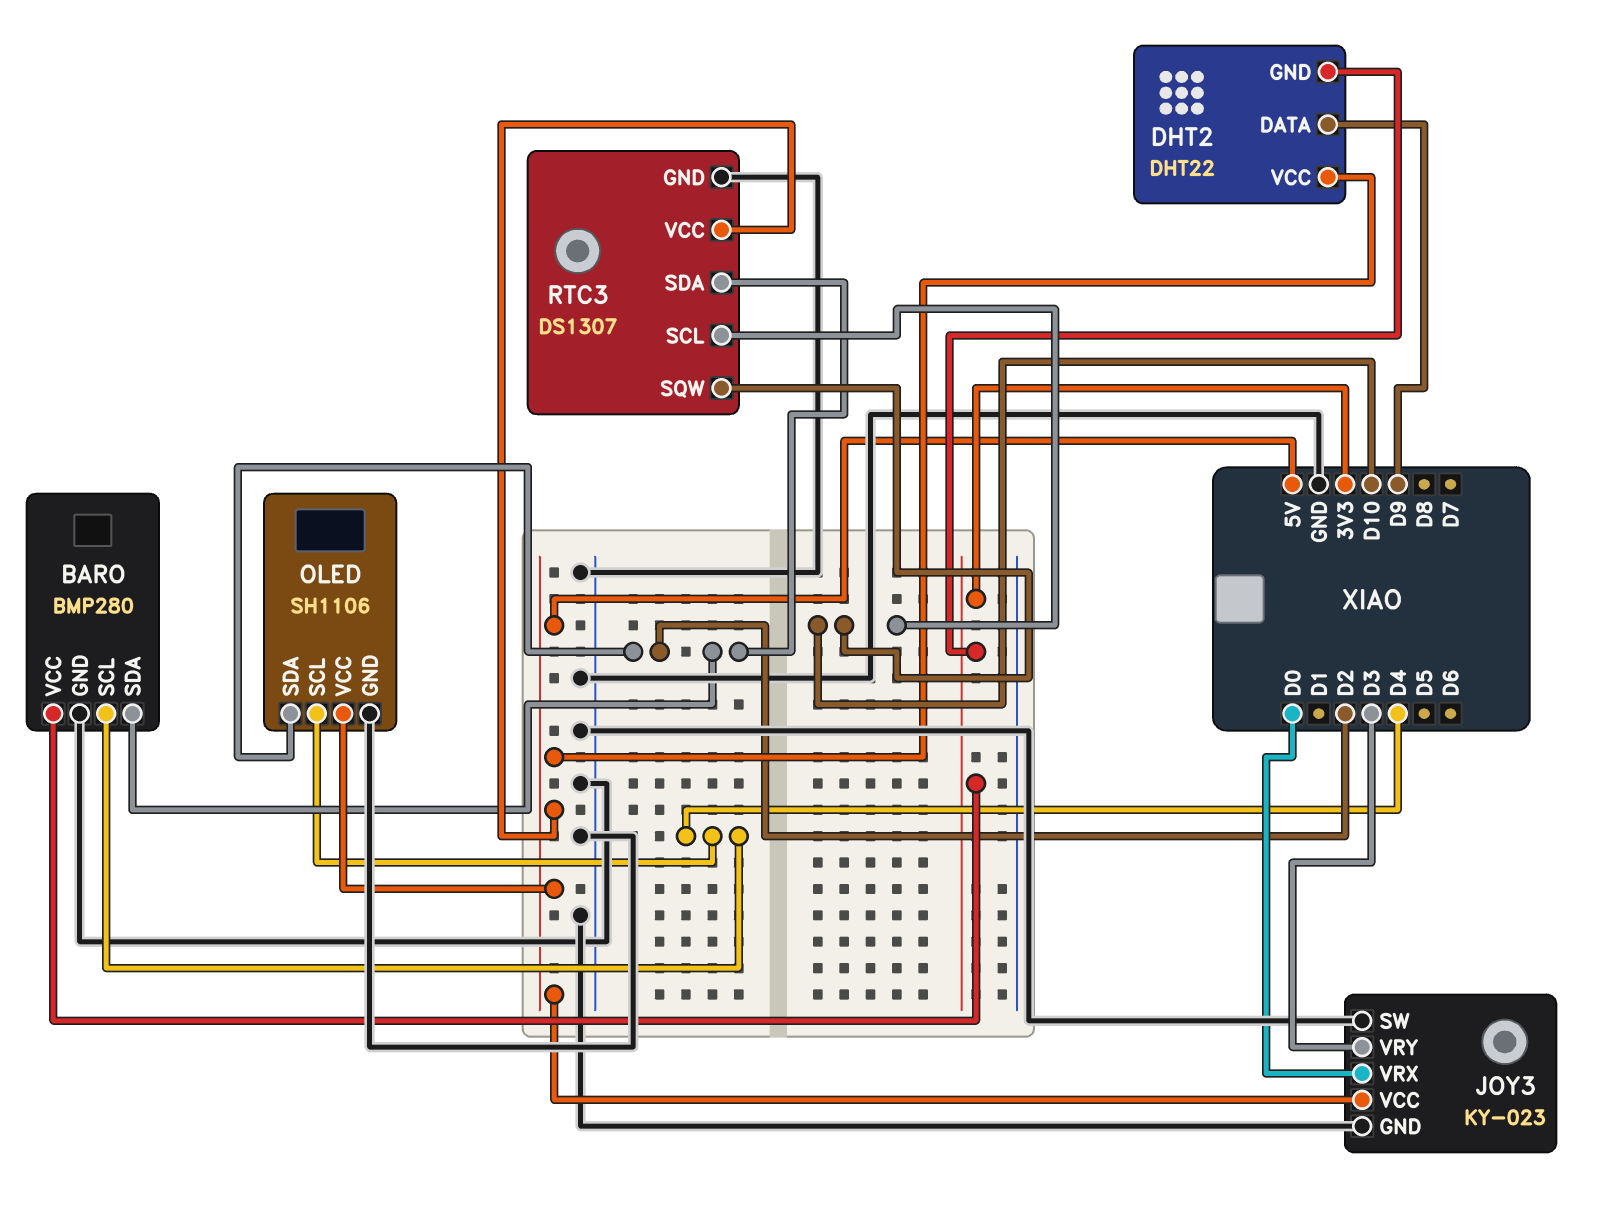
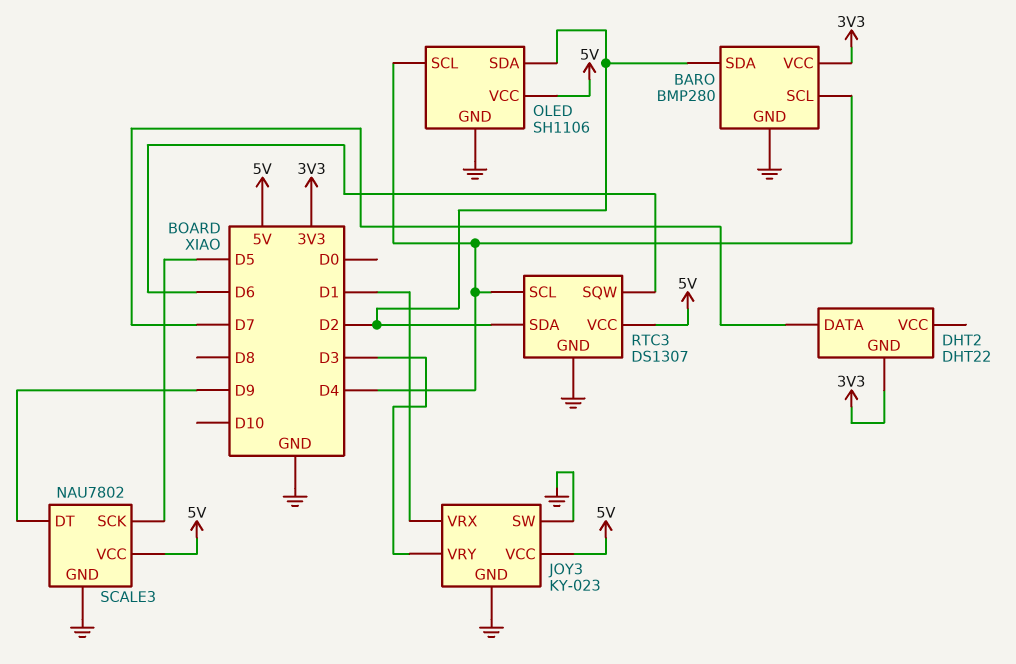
DHT2 pin DATA: D9 -> D7
DHT2 pin VCC: 5V -> none
JOY3 pin VRX: D0 -> D1
RTC3 pin SCL: D10 -> D4
RTC3 pin SQW: D10 -> D6
SCALE3: none -> NAU7802
SCALE3 pin DT: none -> D9
SCALE3 pin GND: none -> GND
SCALE3 pin SCK: none -> D5
SCALE3 pin VCC: none -> 5V

